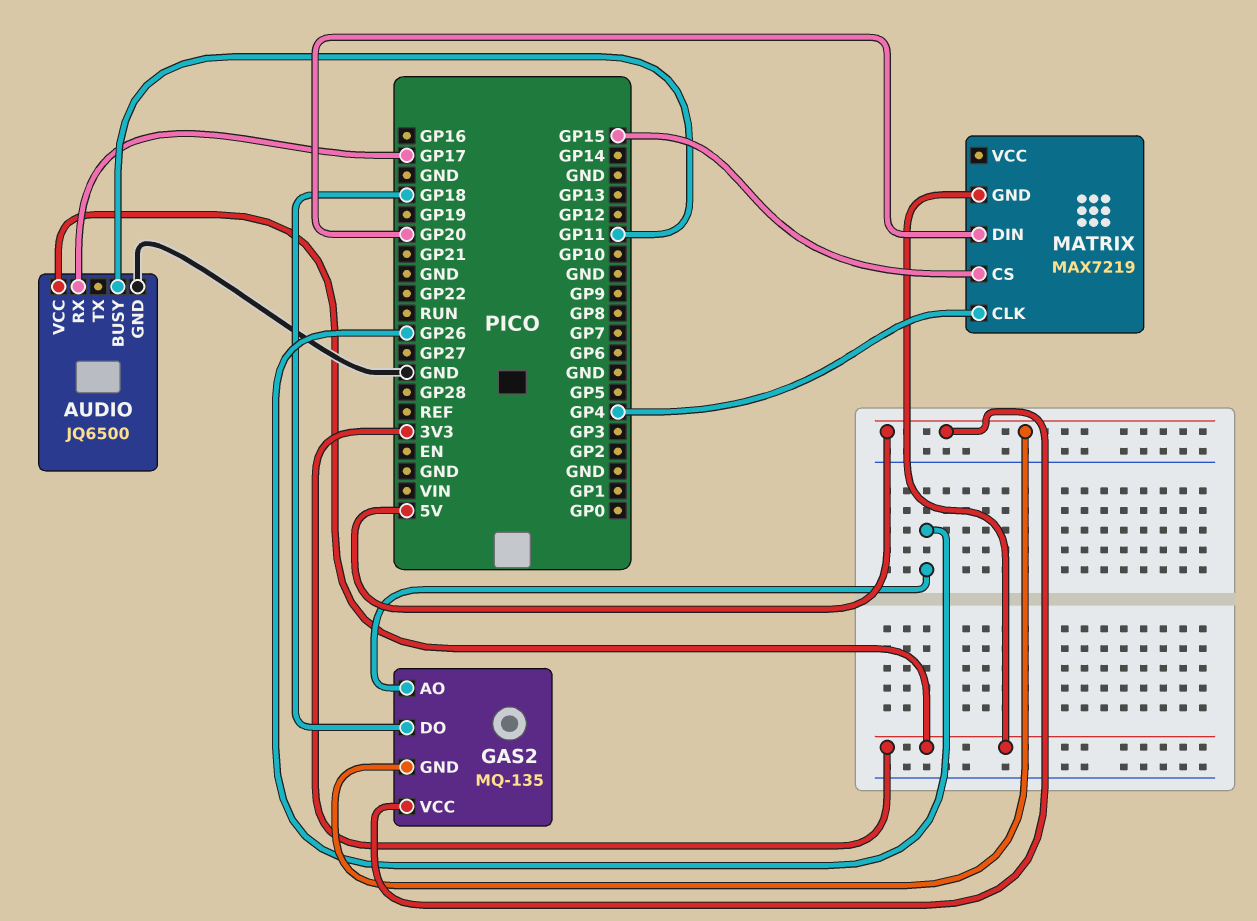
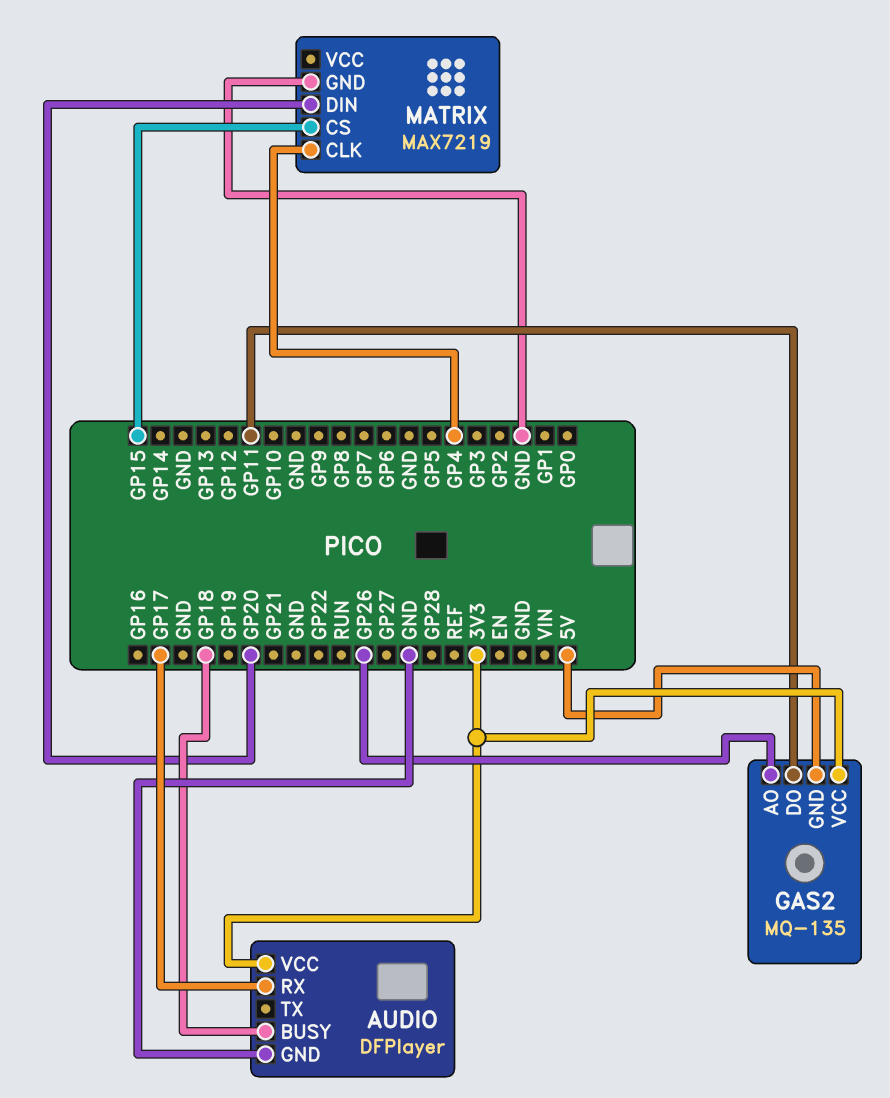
AUDIO: JQ6500 -> DFPlayer
AUDIO pin BUSY: GP11 -> GP18
GAS2 pin DO: GP18 -> GP11
GAS2 pin VCC: 5V -> 3V3
MATRIX pin GND: 3V3 -> GND

